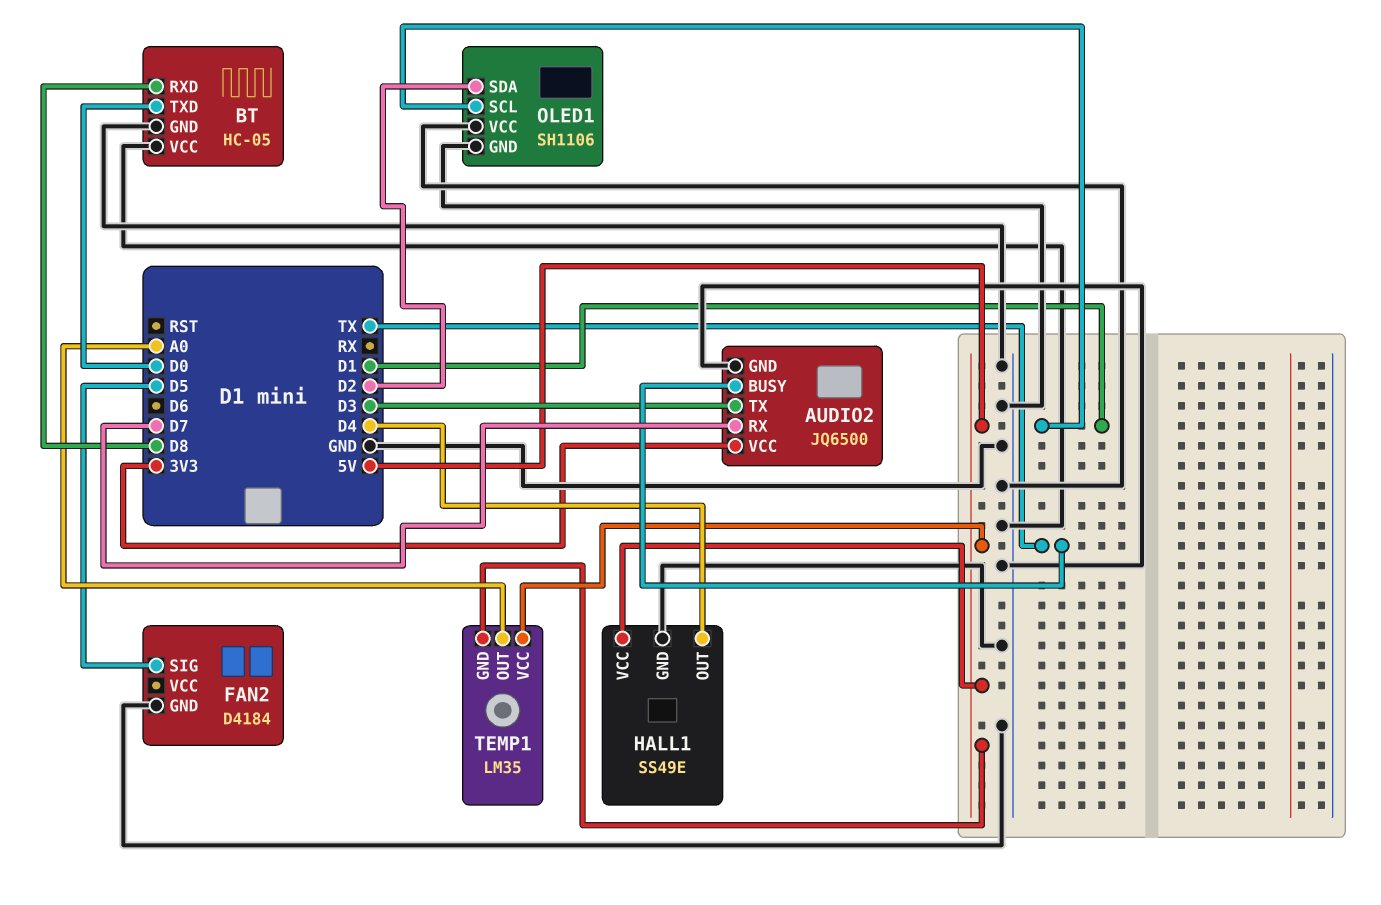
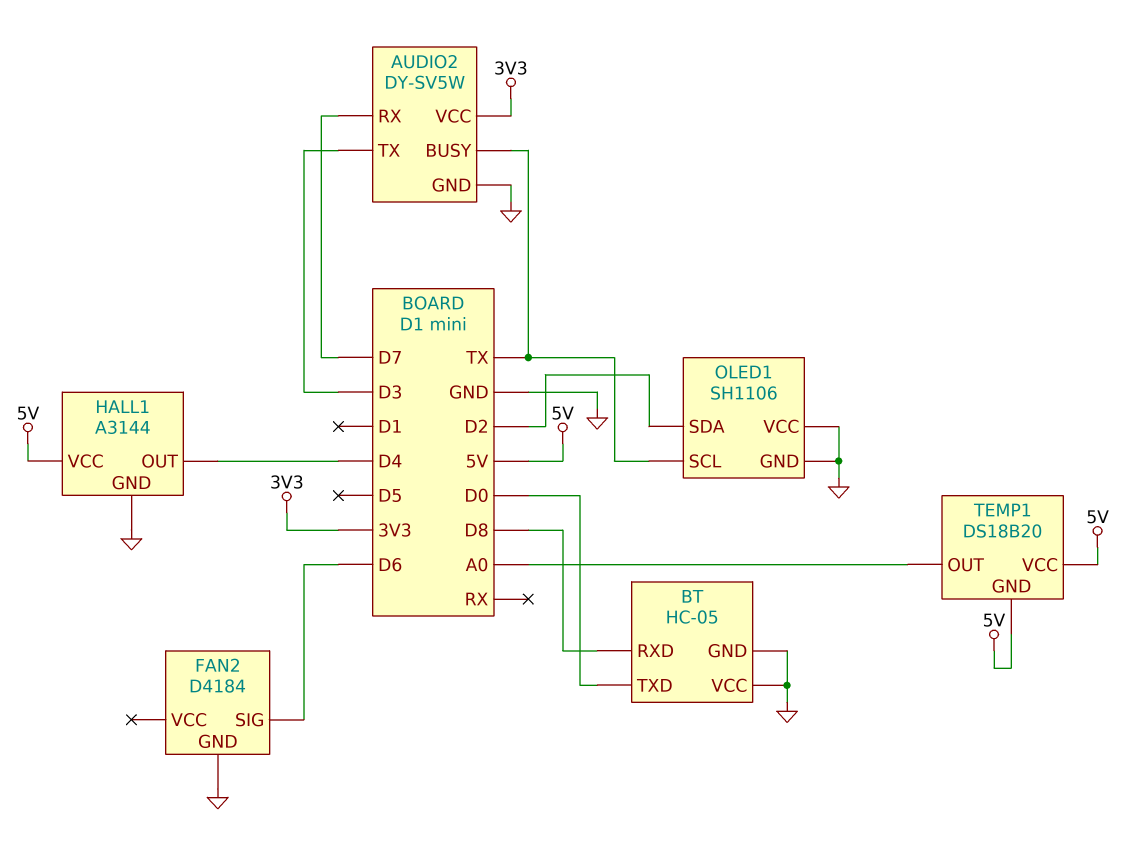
AUDIO2: JQ6500 -> DY-SV5W
FAN2 pin SIG: D5 -> D6
HALL1: SS49E -> A3144
OLED1 pin SCL: D1 -> TX
TEMP1: LM35 -> DS18B20

